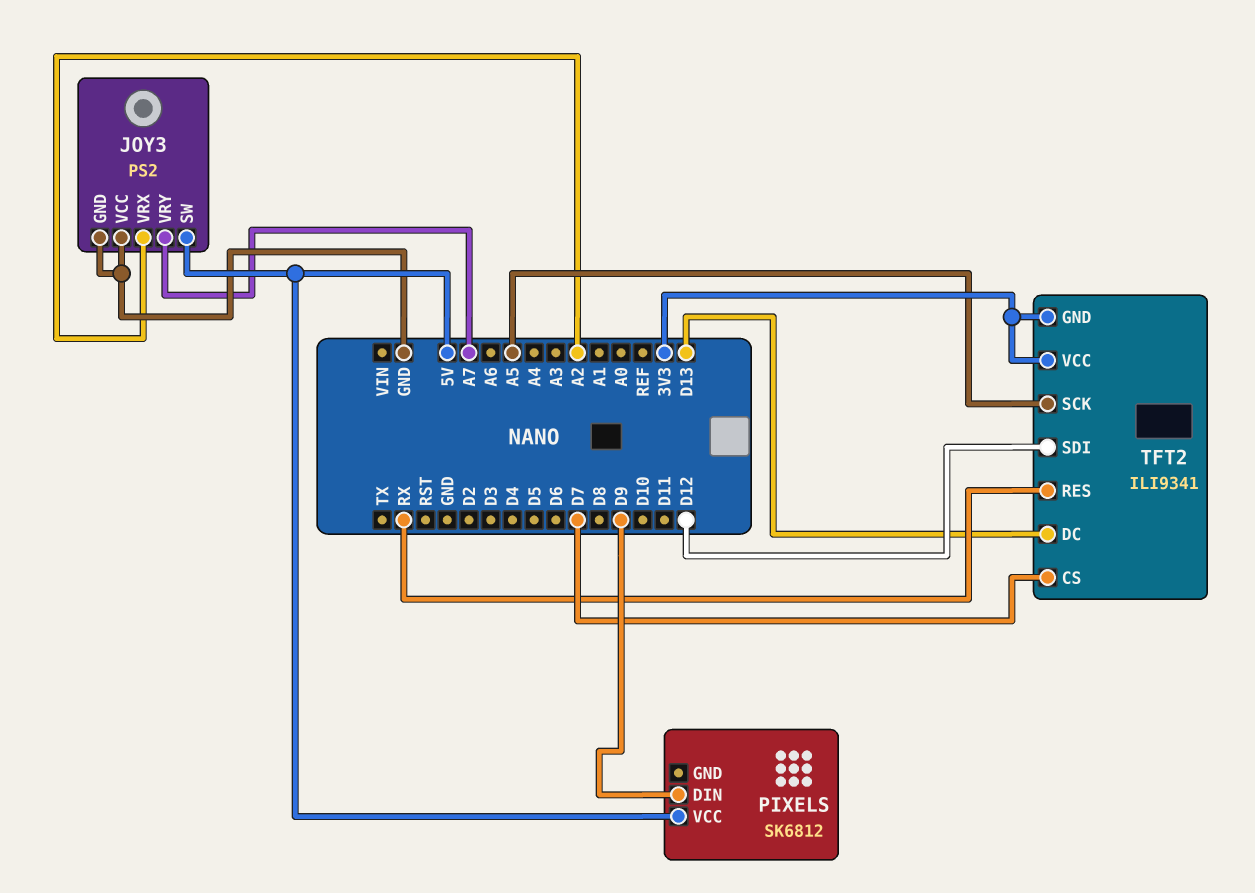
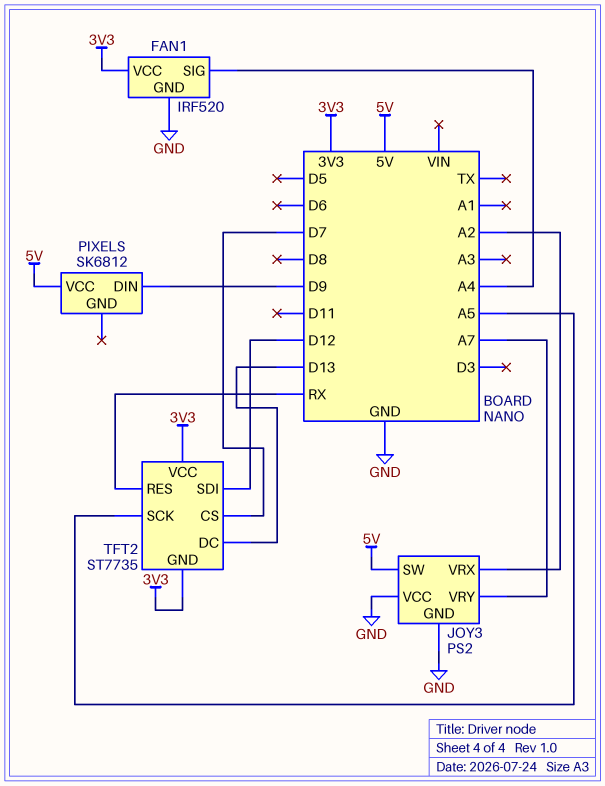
FAN1: none -> IRF520
FAN1 pin GND: none -> GND
FAN1 pin SIG: none -> A4
FAN1 pin VCC: none -> 3V3
TFT2: ILI9341 -> ST7735

